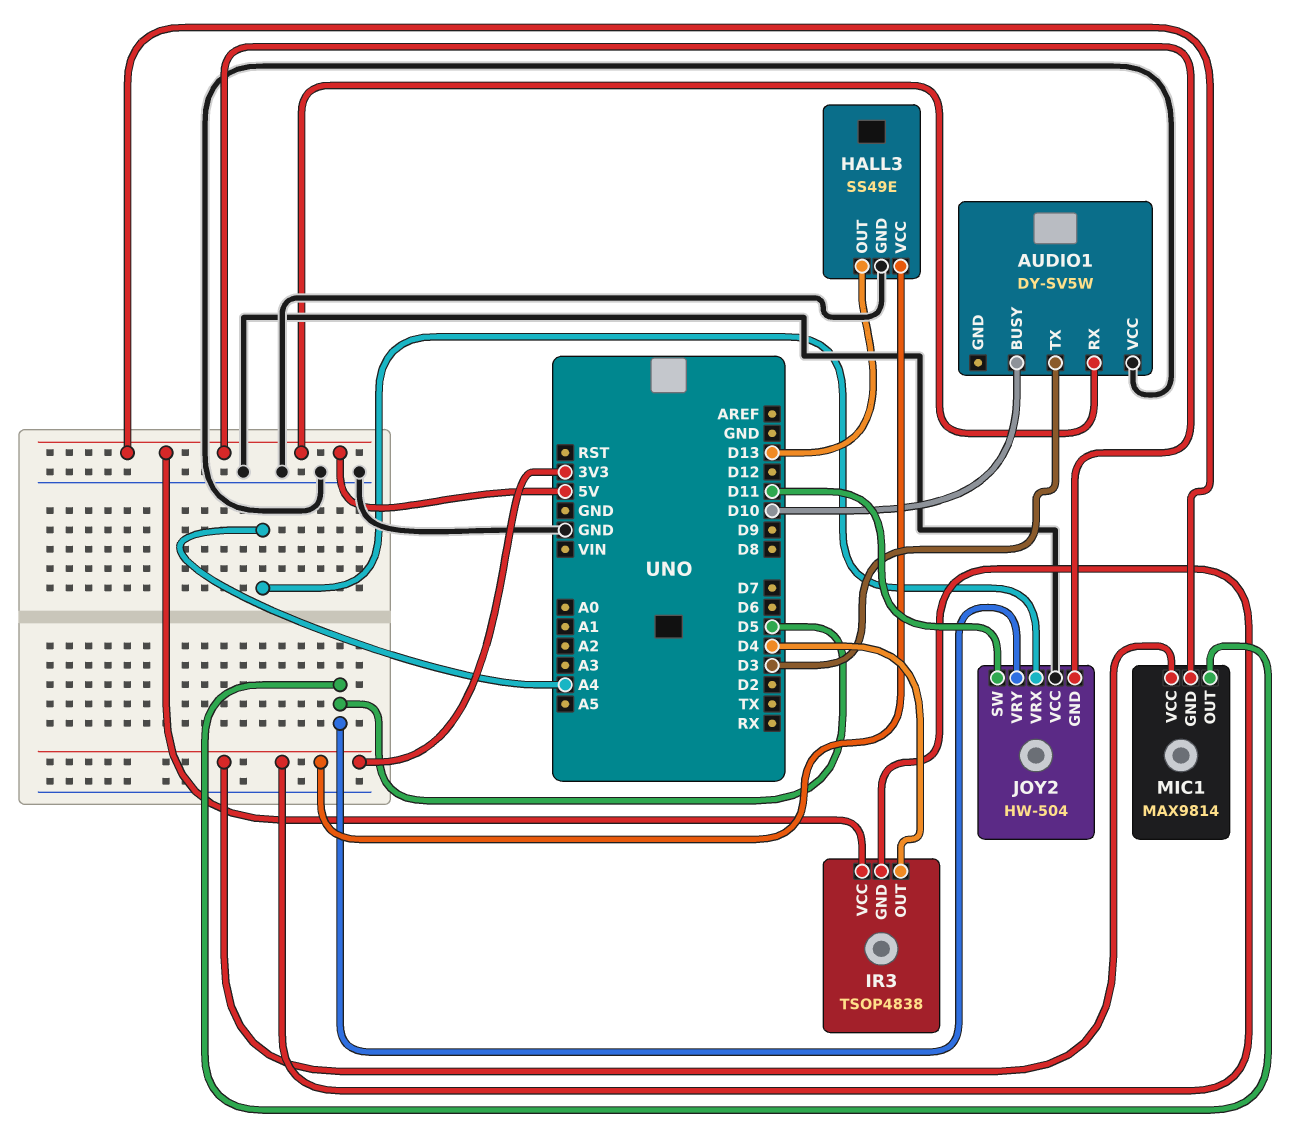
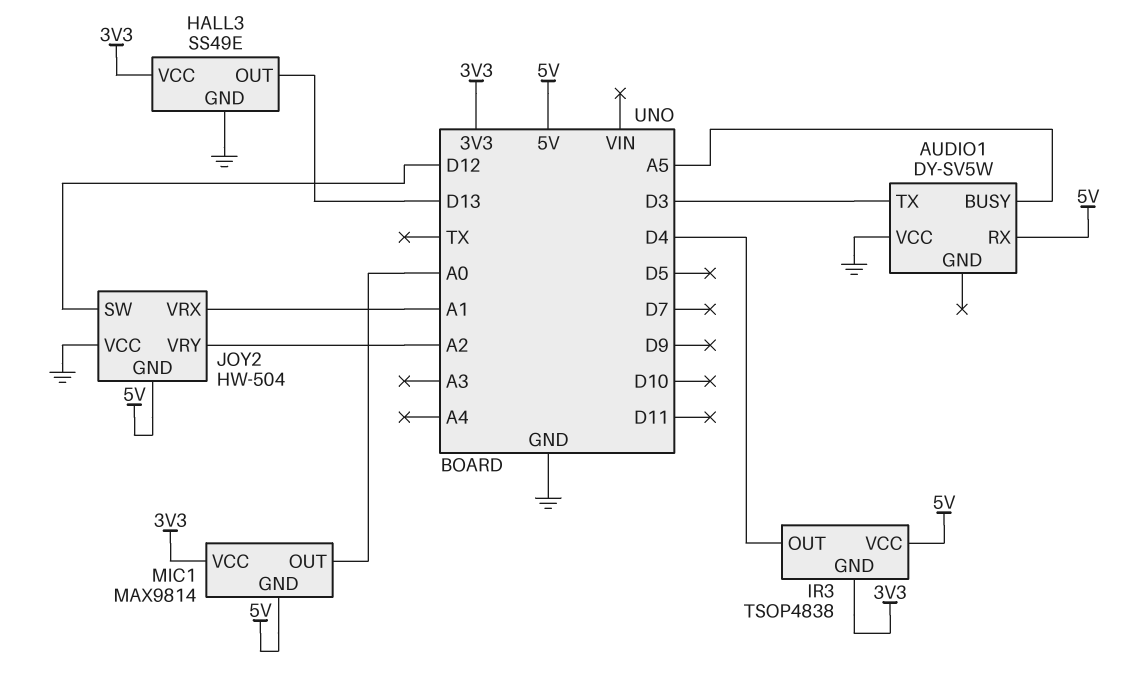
AUDIO1 pin BUSY: D10 -> A5
JOY2 pin SW: D11 -> D12
JOY2 pin VRX: A4 -> A1
JOY2 pin VRY: D5 -> A2
MIC1 pin OUT: D5 -> A0

